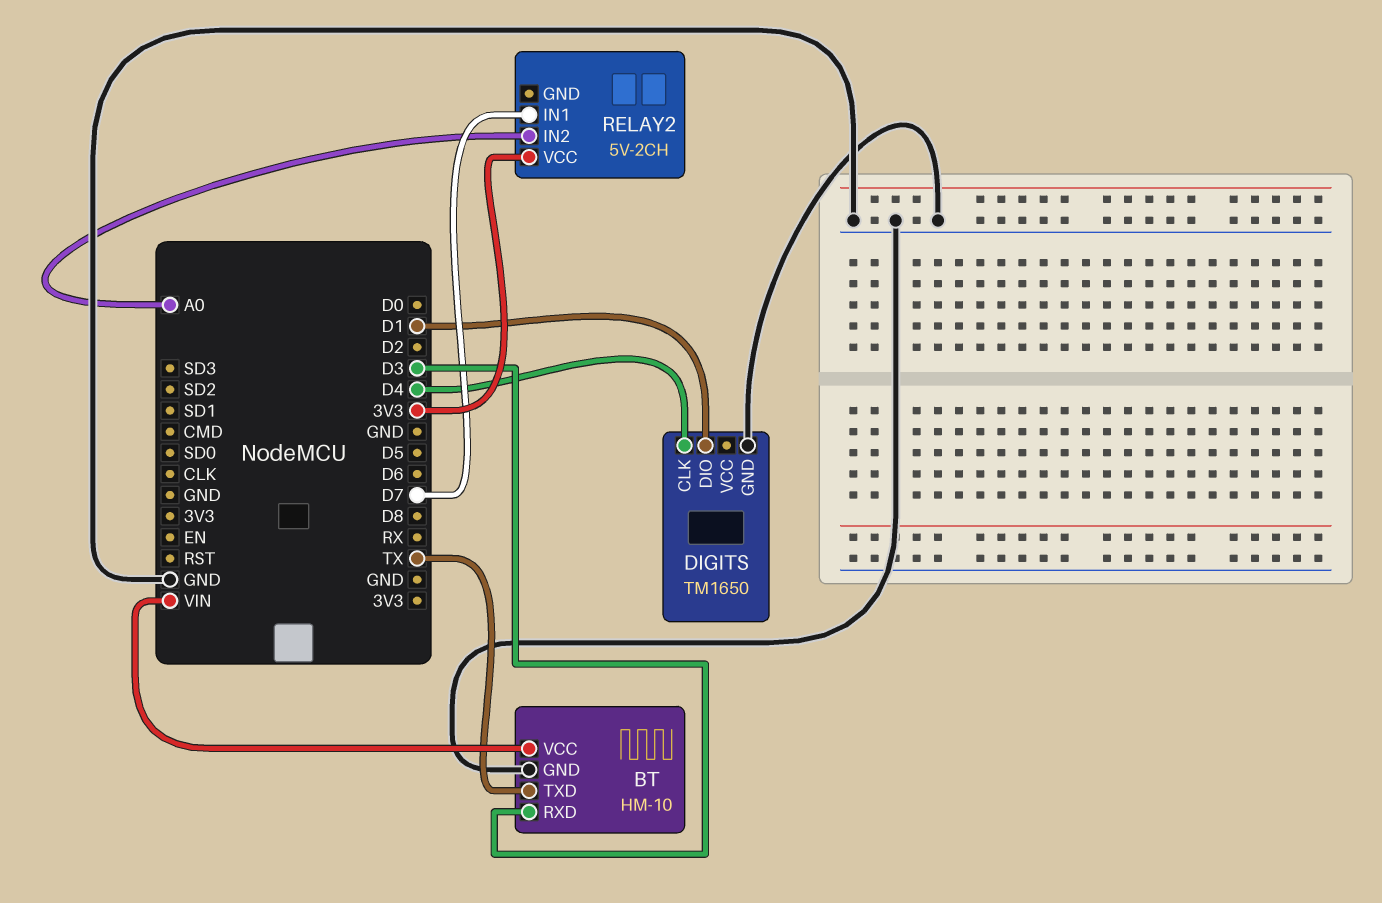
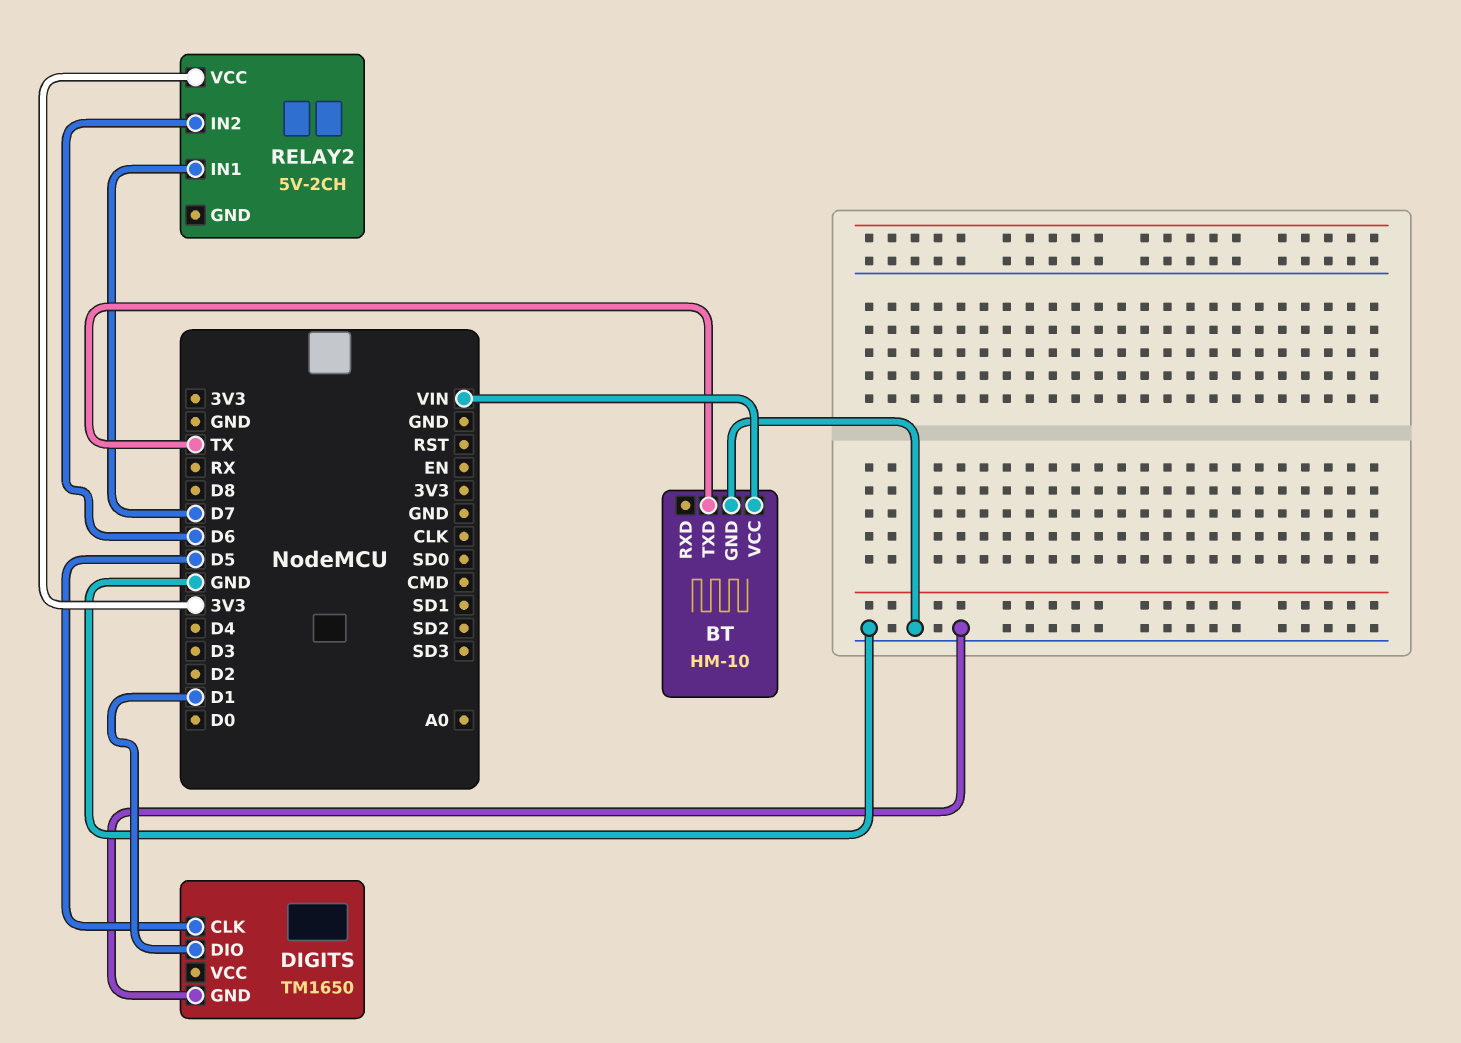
BT pin RXD: D3 -> none
DIGITS pin CLK: D4 -> D5
RELAY2 pin IN2: A0 -> D6

